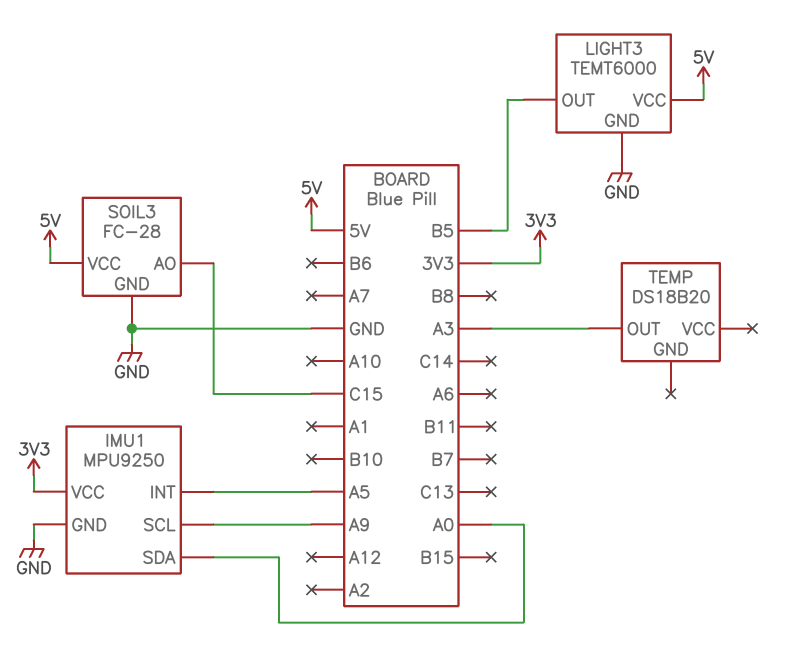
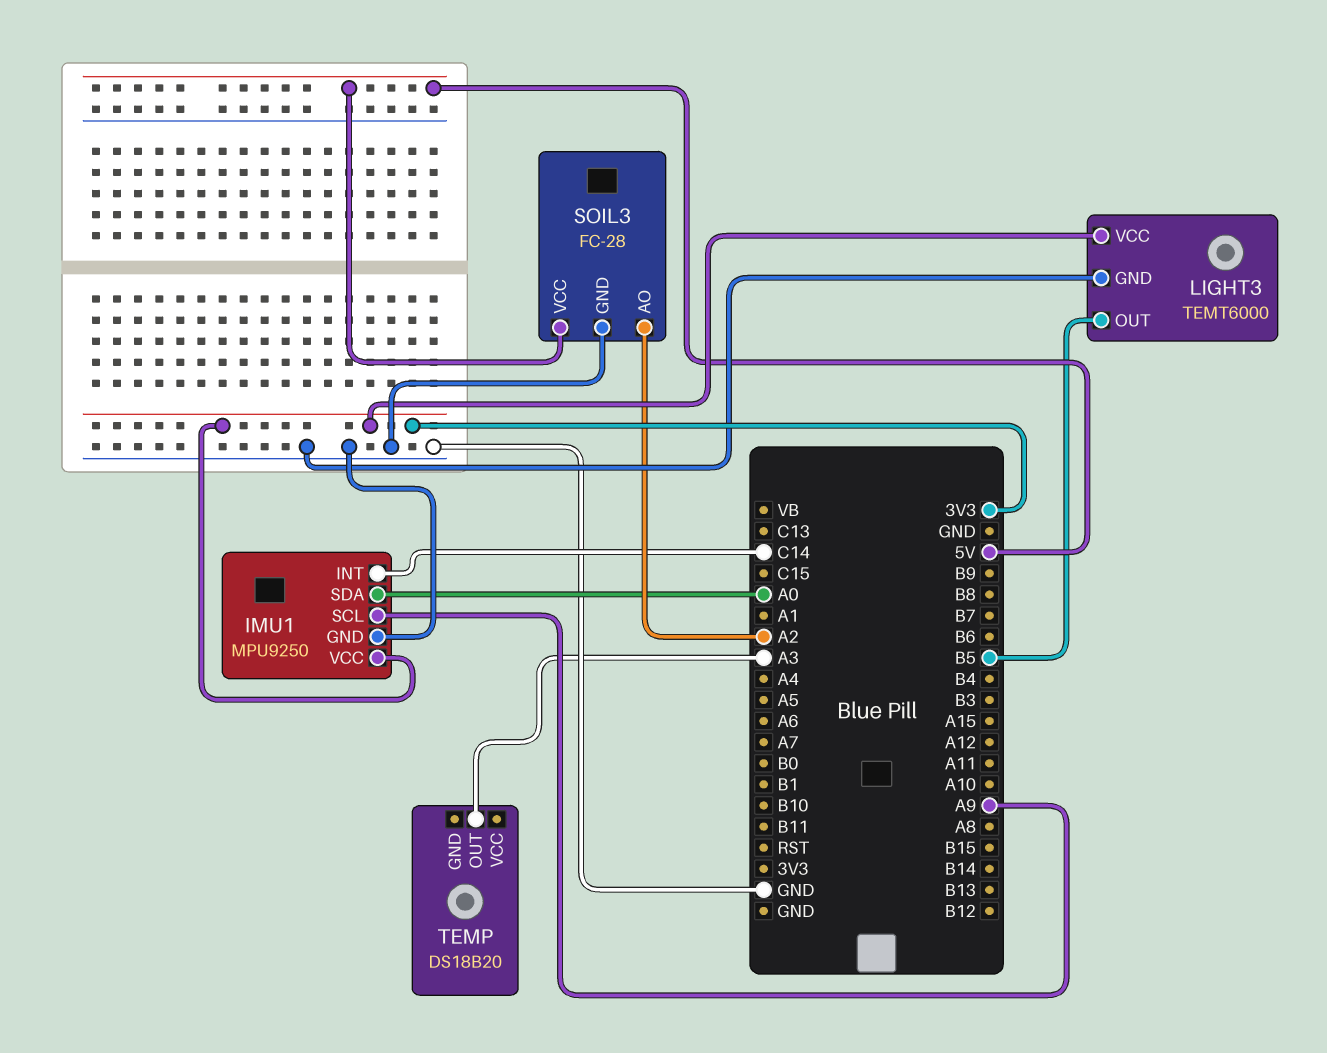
IMU1 pin INT: A5 -> C14
LIGHT3 pin VCC: 5V -> 3V3
SOIL3 pin AO: C15 -> A2

